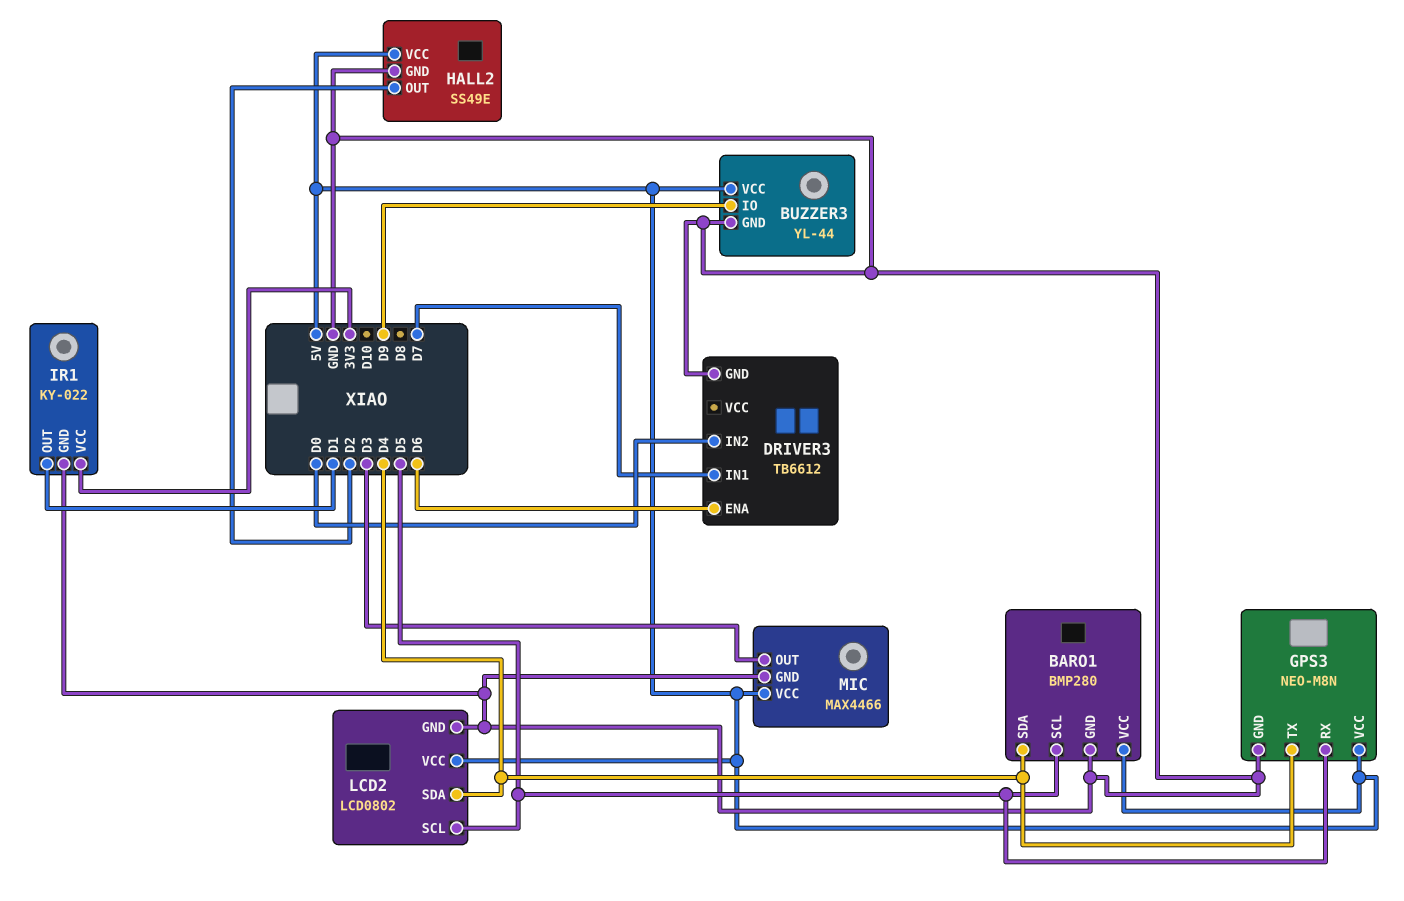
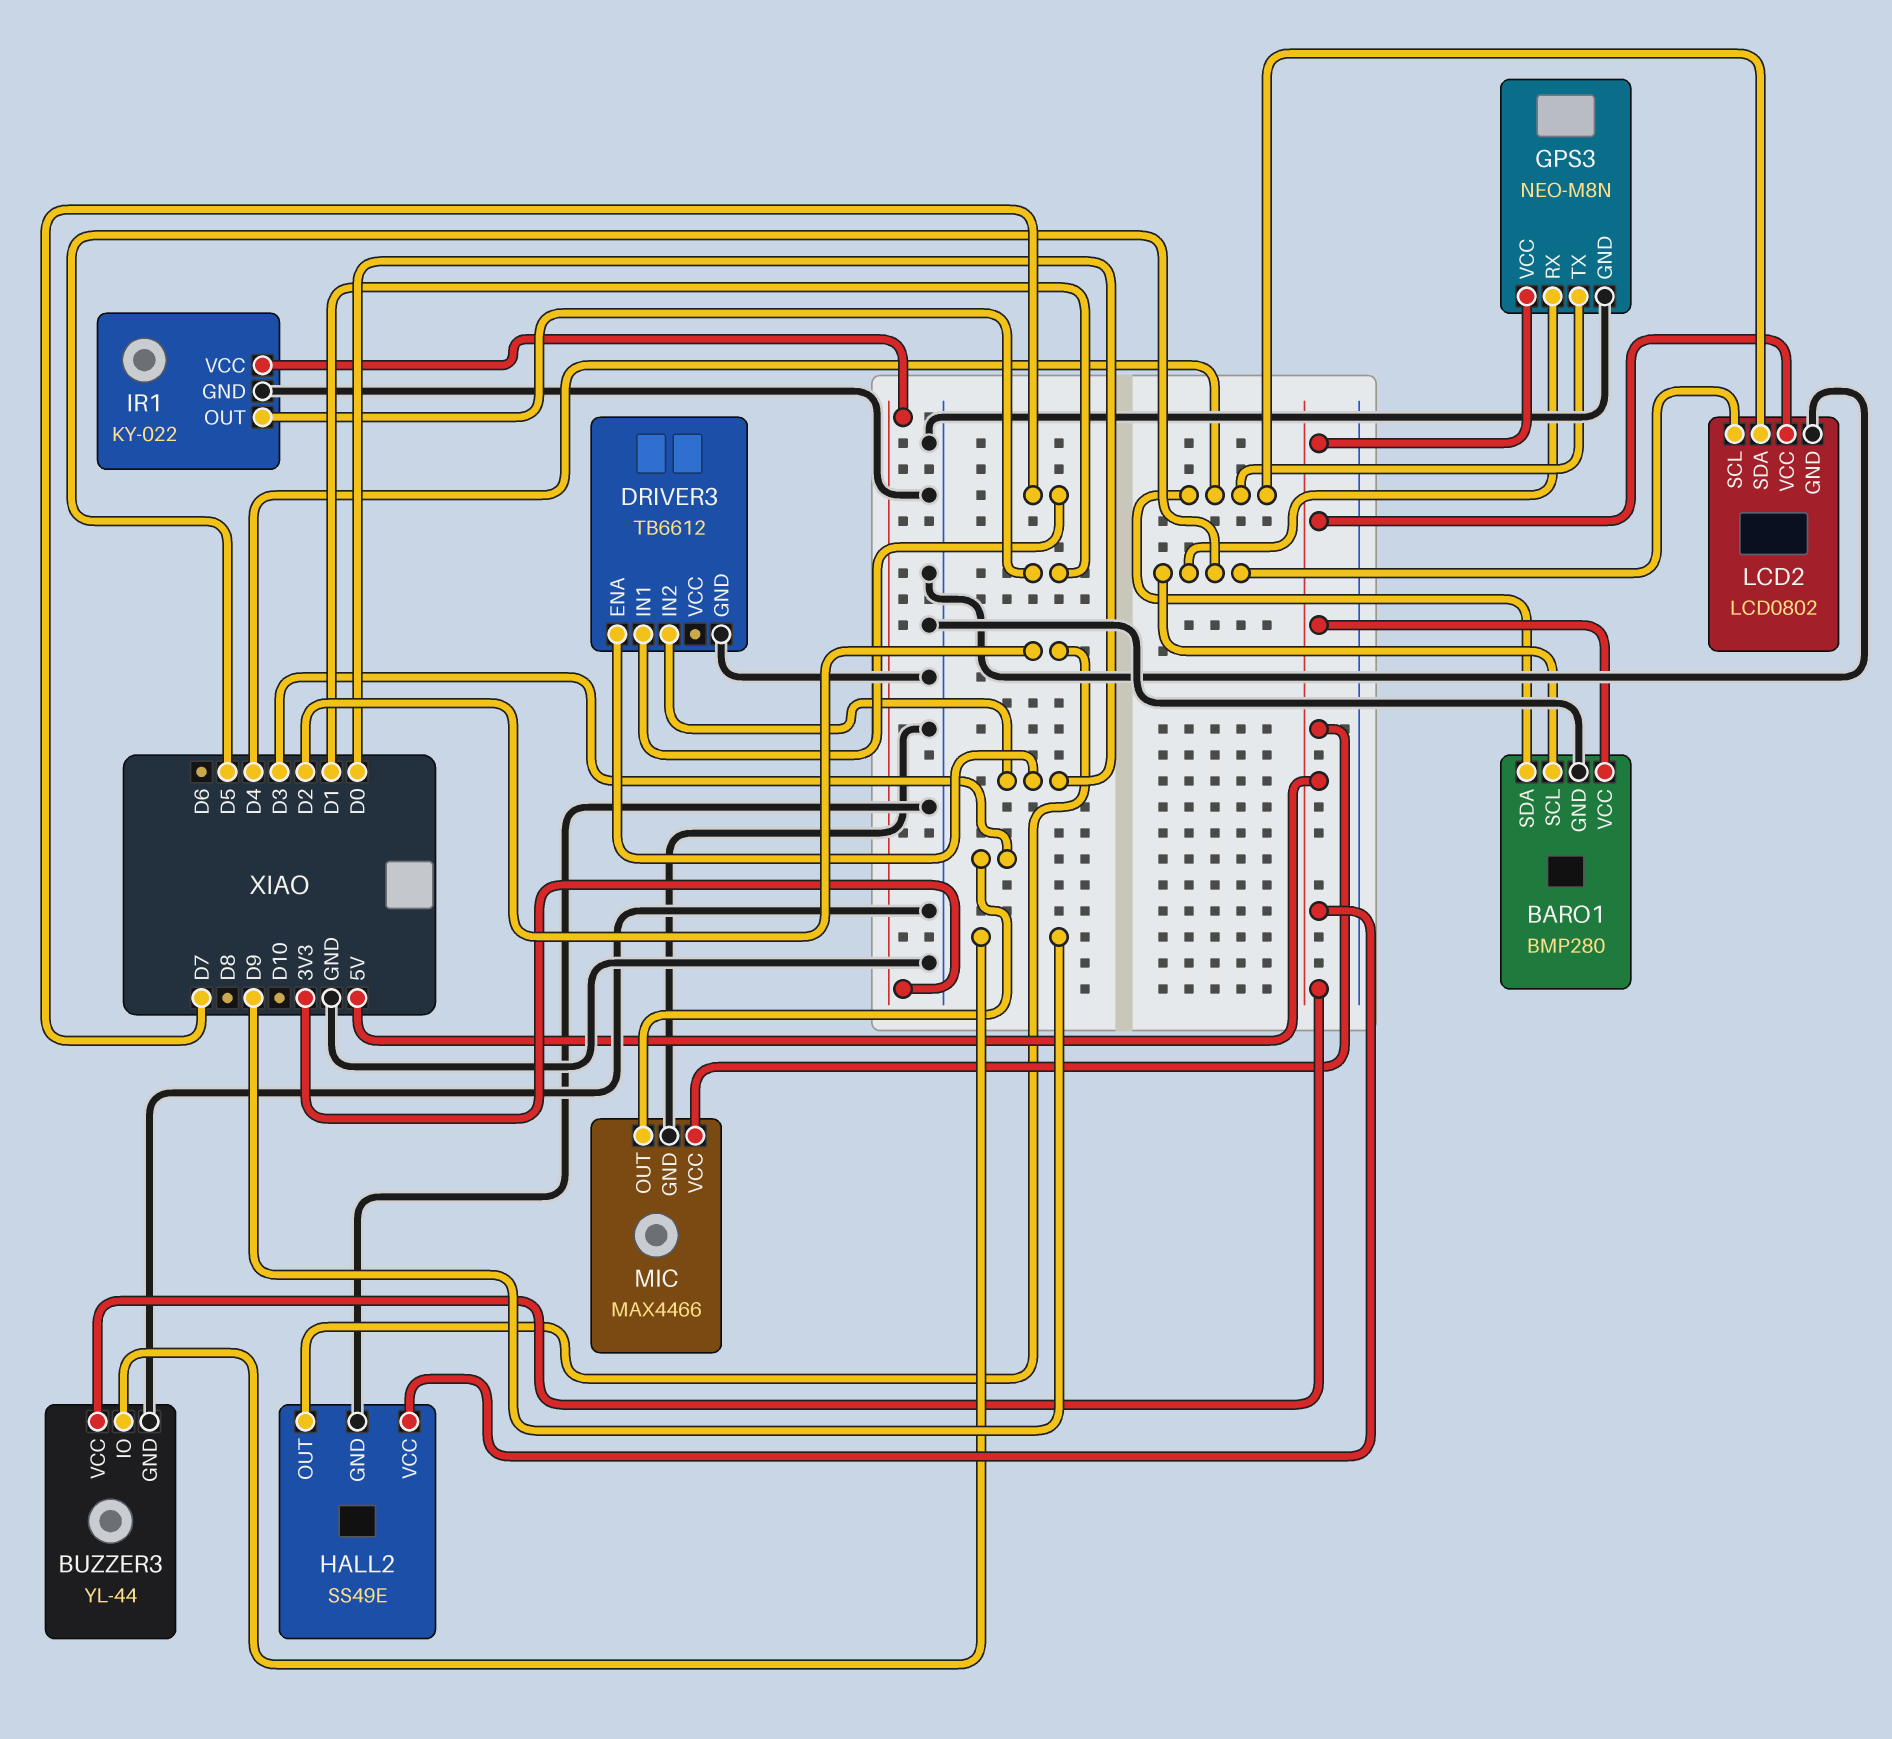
DRIVER3 pin ENA: D6 -> D0

